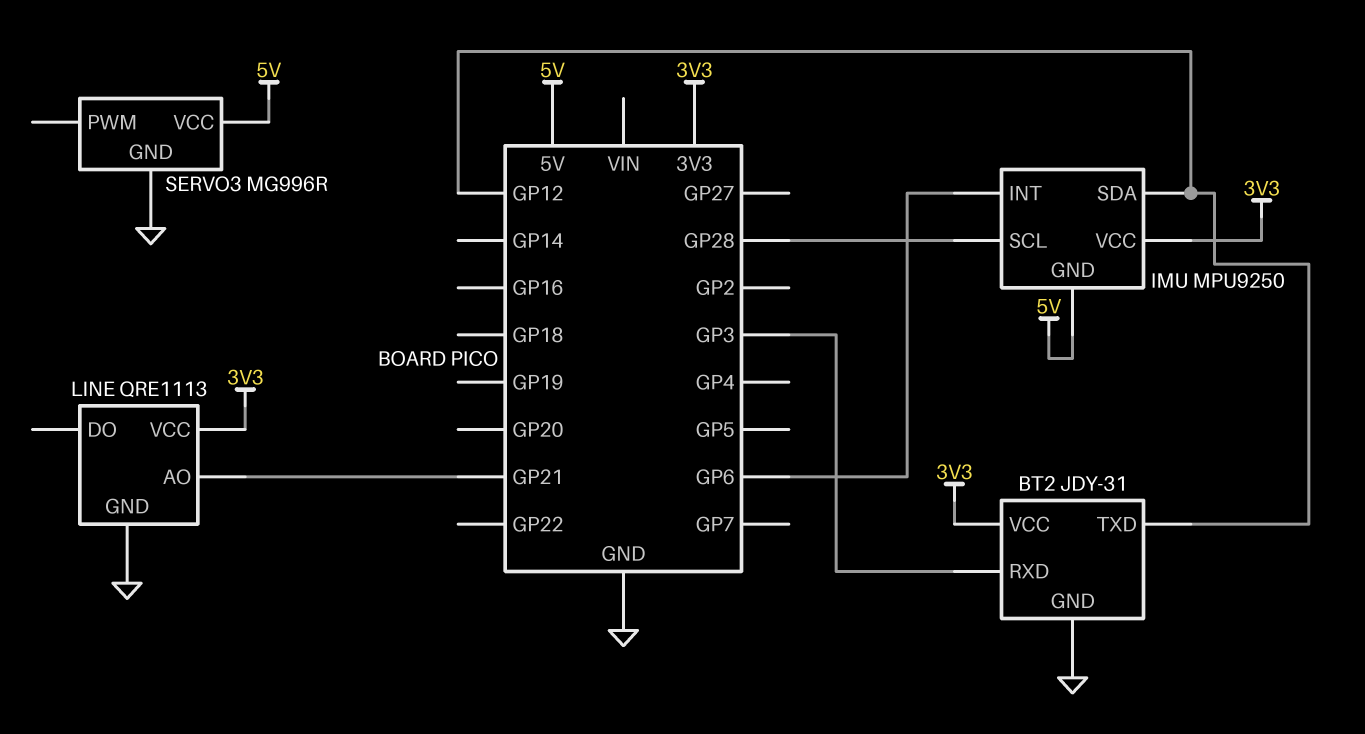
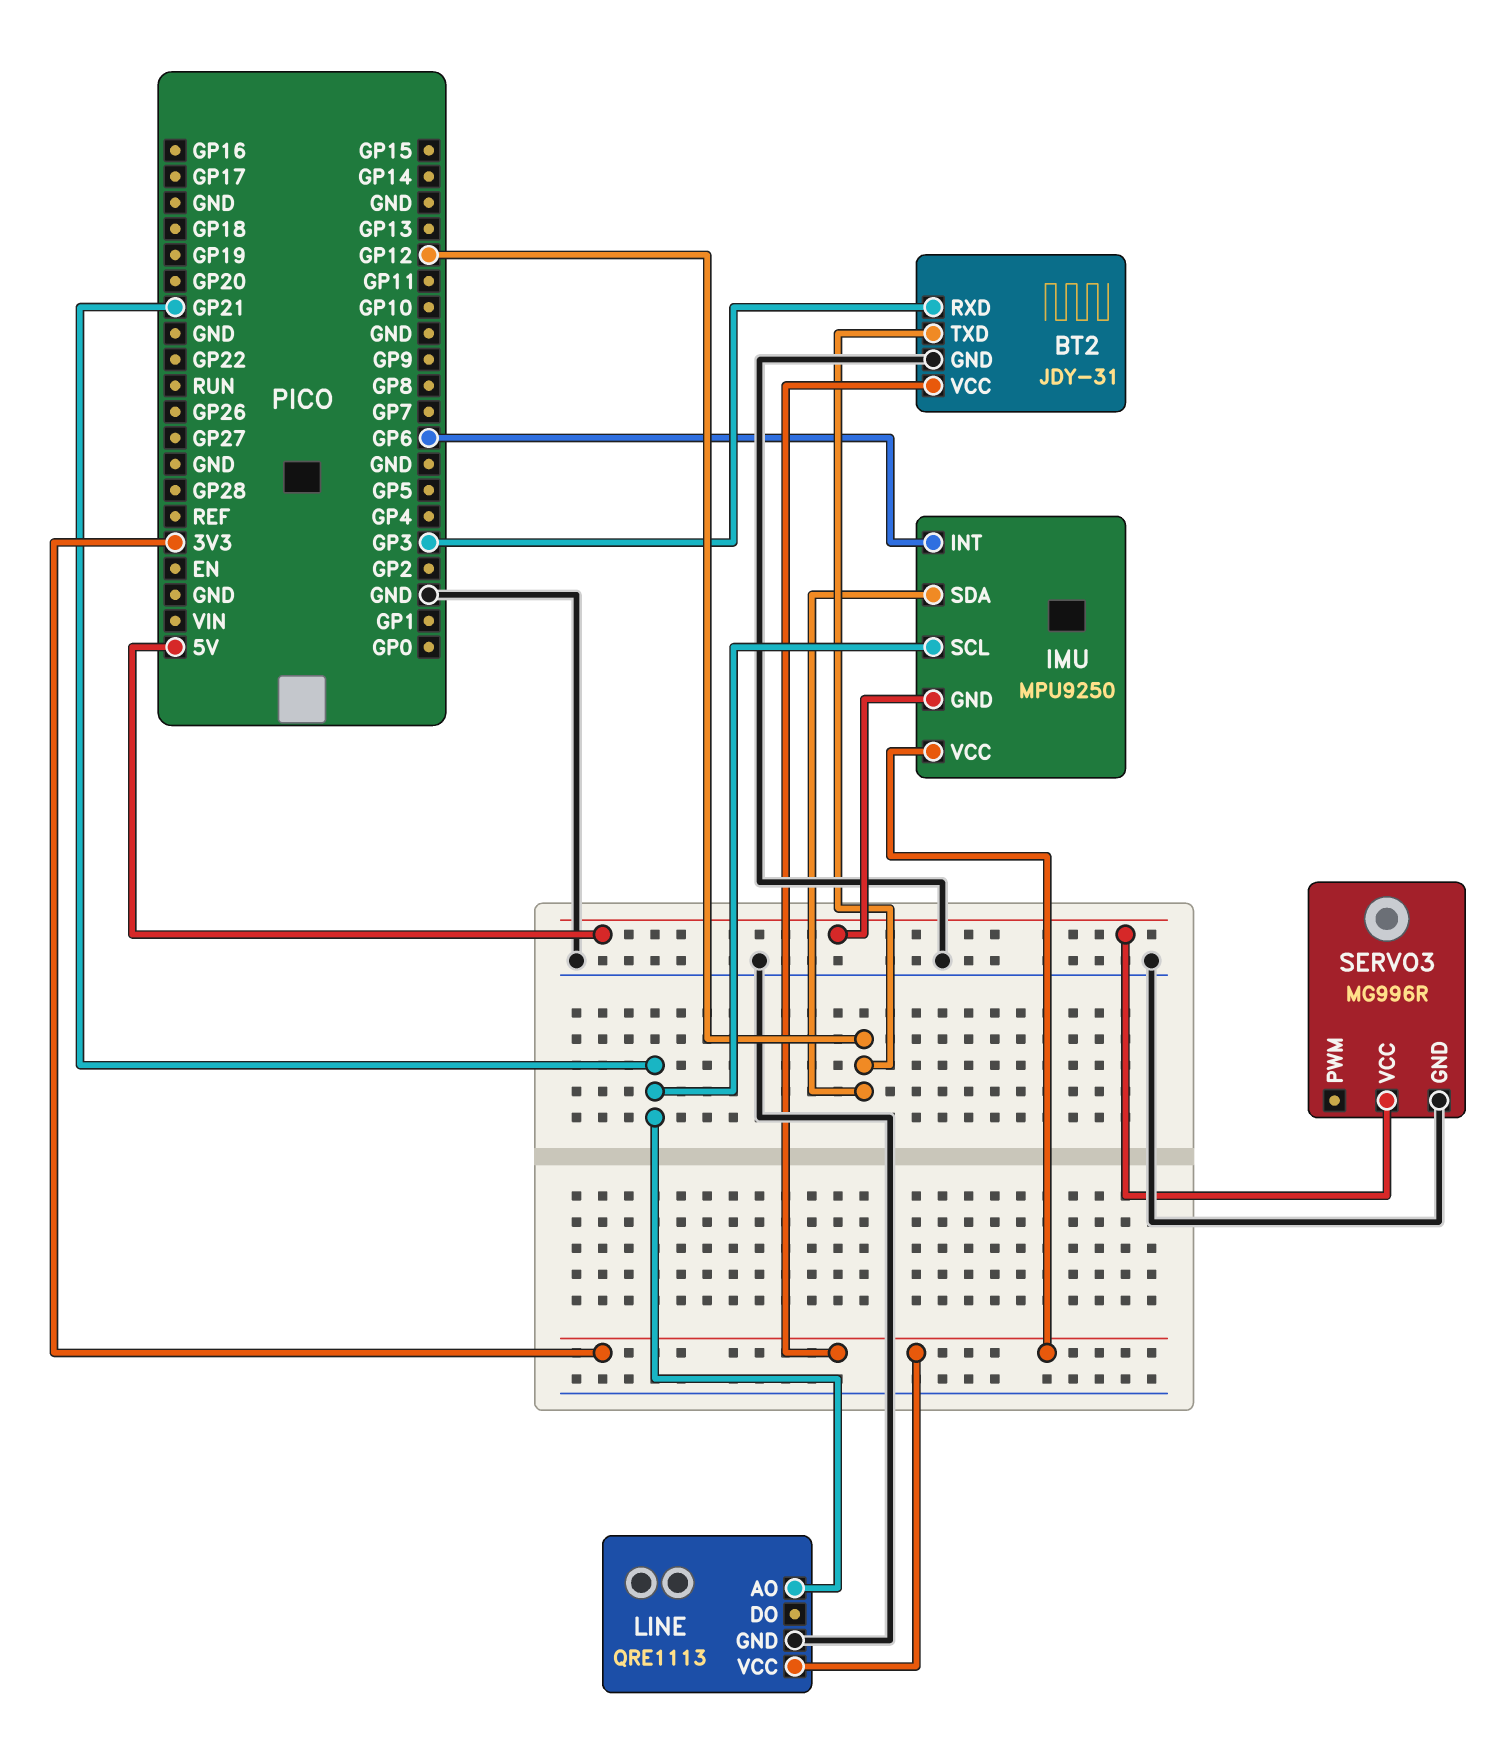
IMU pin SCL: GP28 -> GP21

